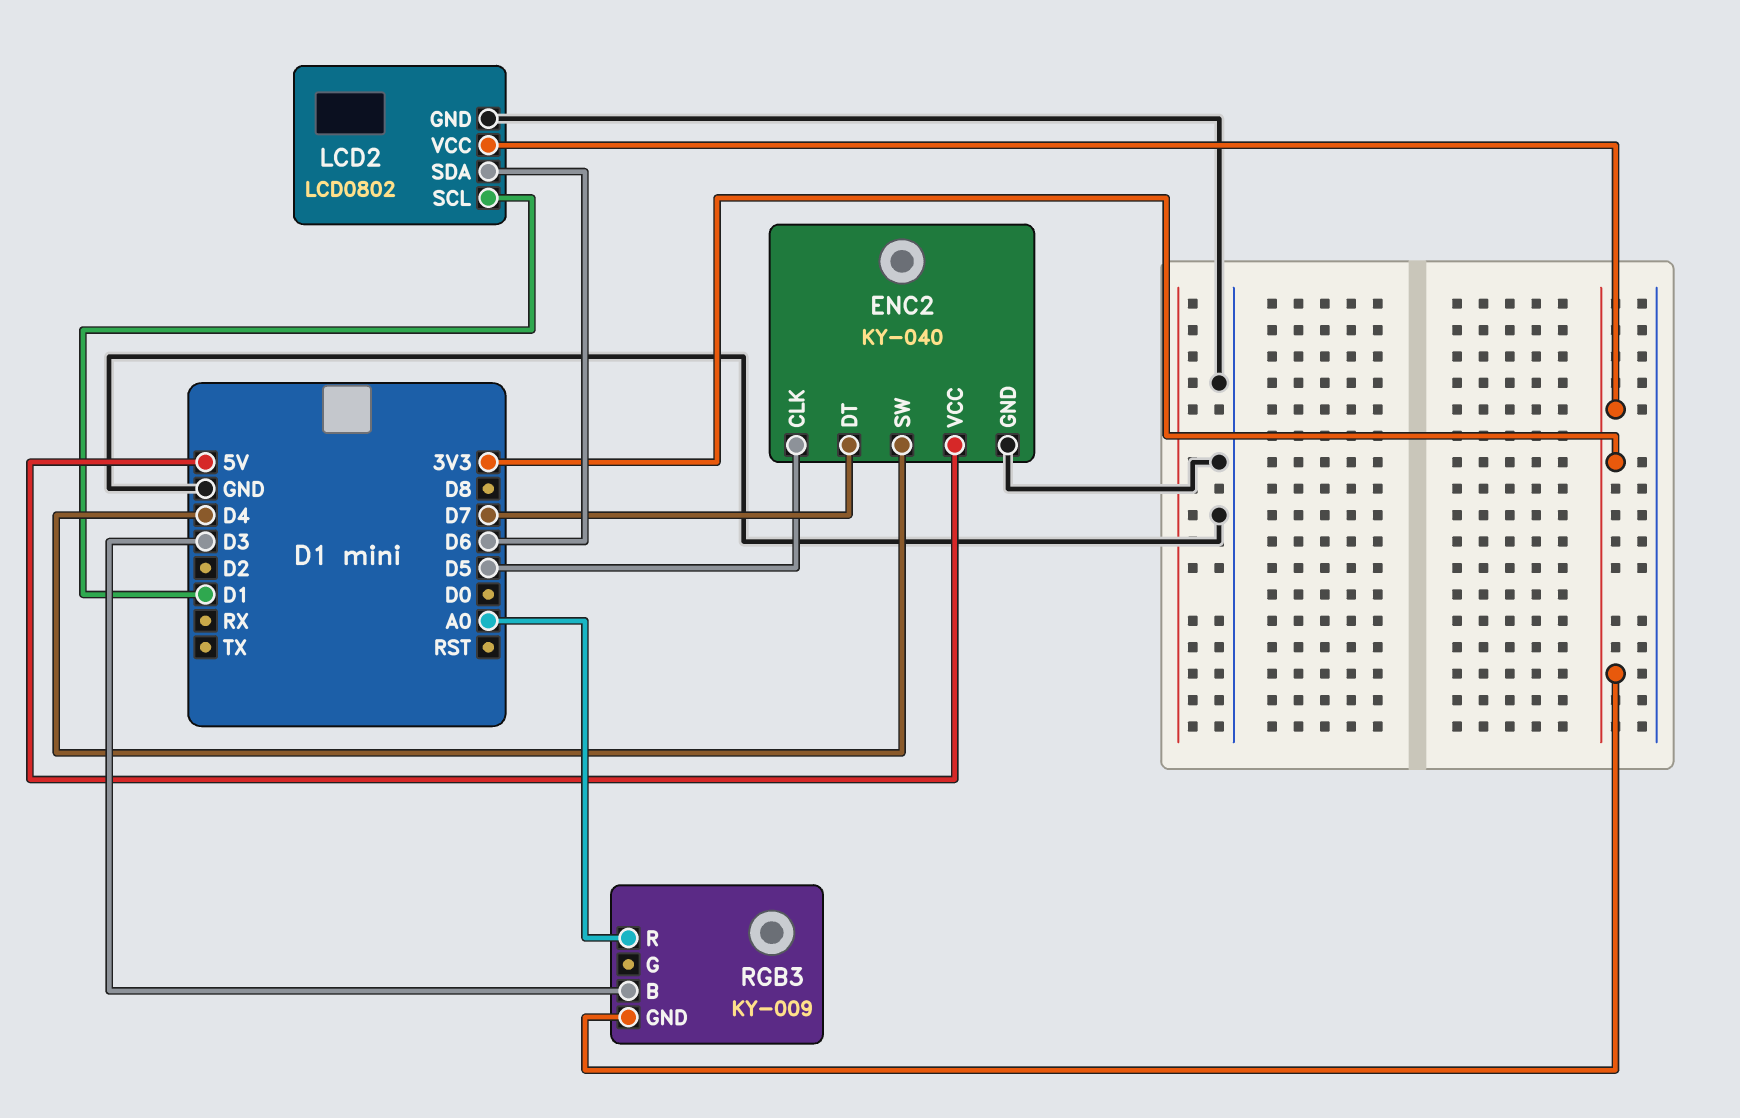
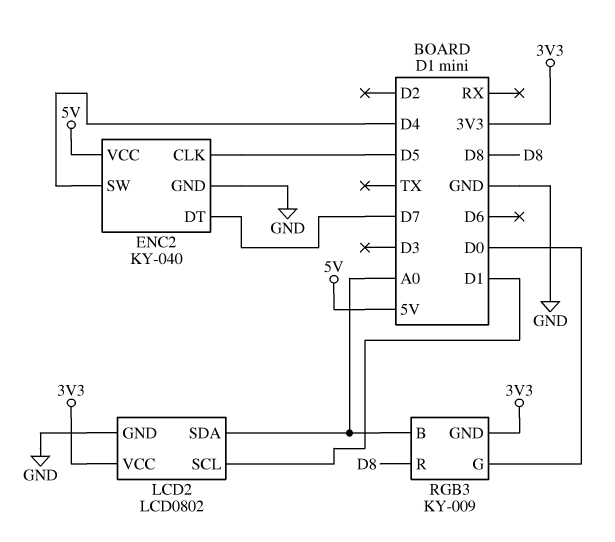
LCD2 pin SDA: D6 -> A0
RGB3 pin B: D3 -> A0
RGB3 pin G: none -> D0
RGB3 pin R: A0 -> D8

